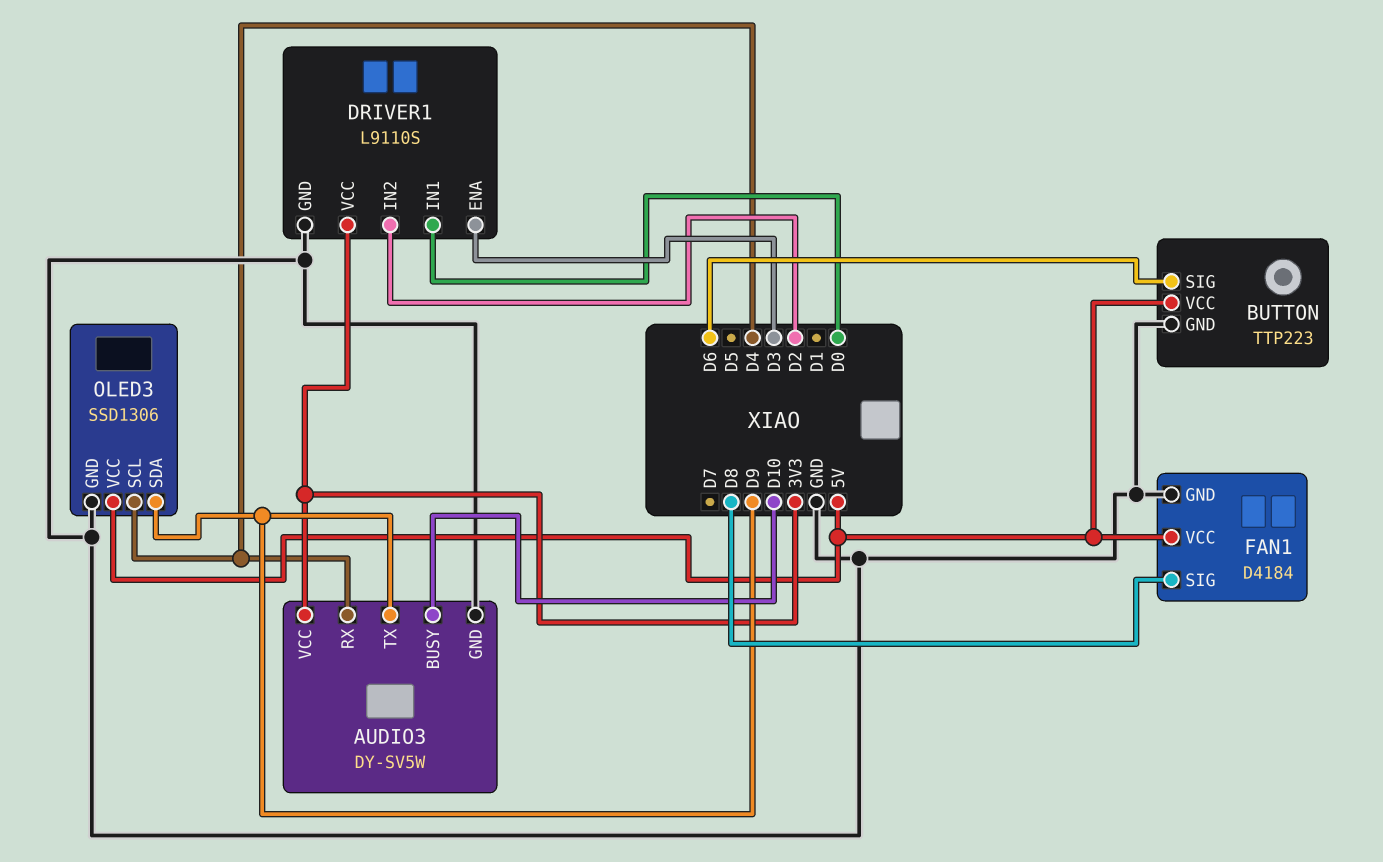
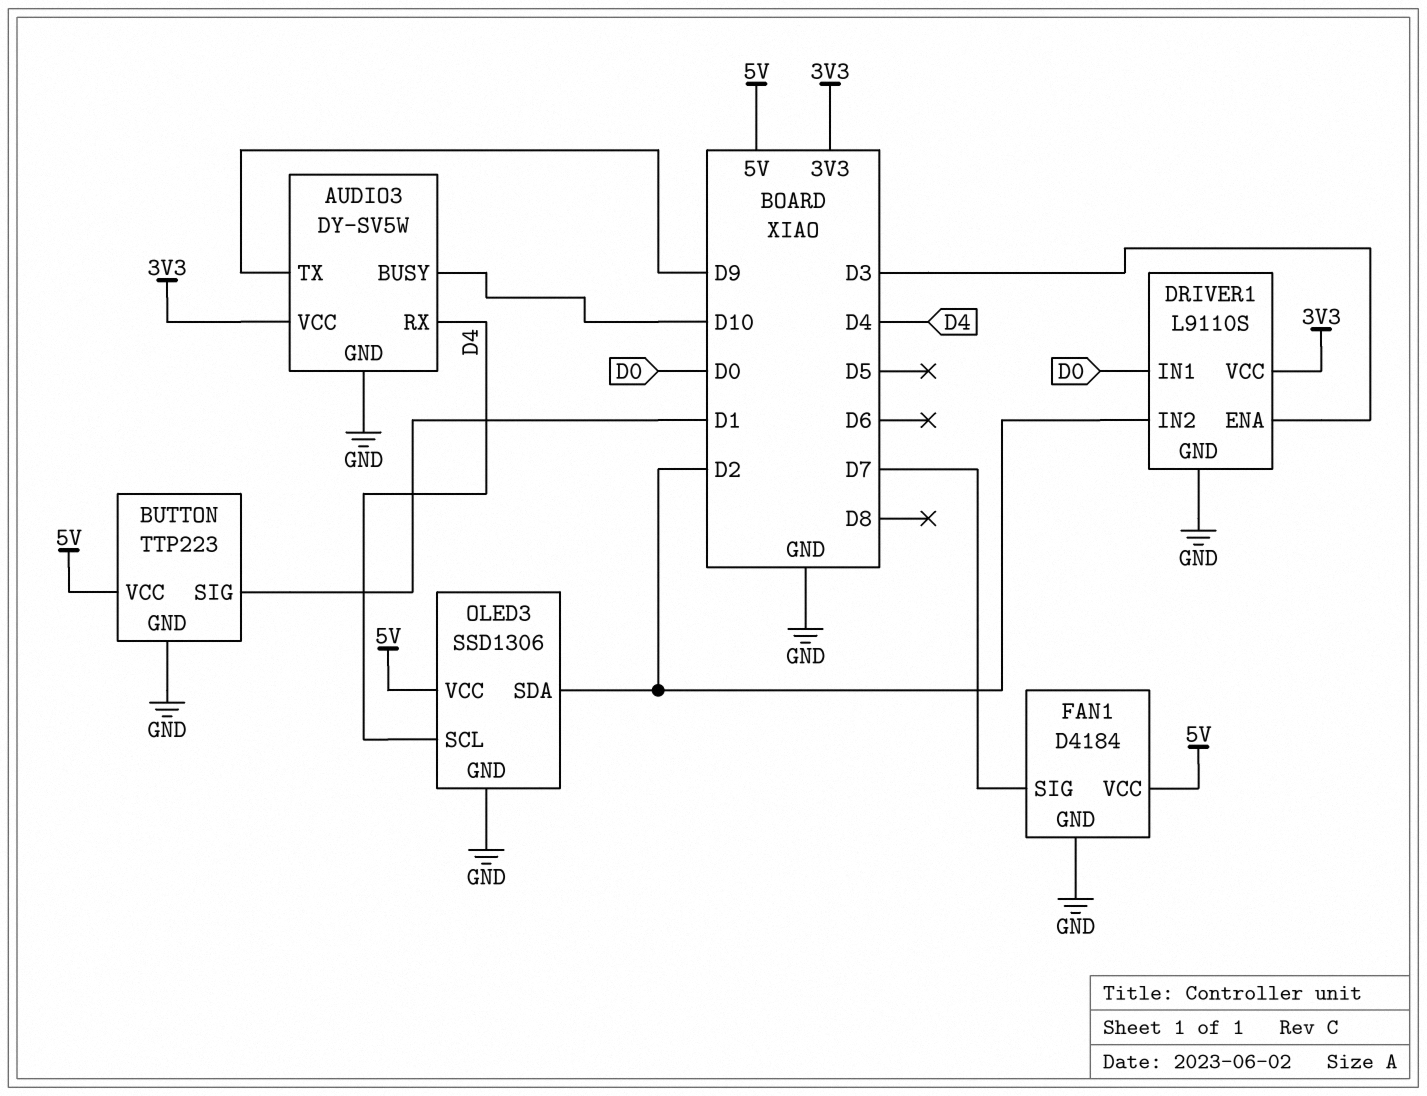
BUTTON pin SIG: D6 -> D1
FAN1 pin SIG: D8 -> D7
OLED3 pin SDA: D9 -> D2

